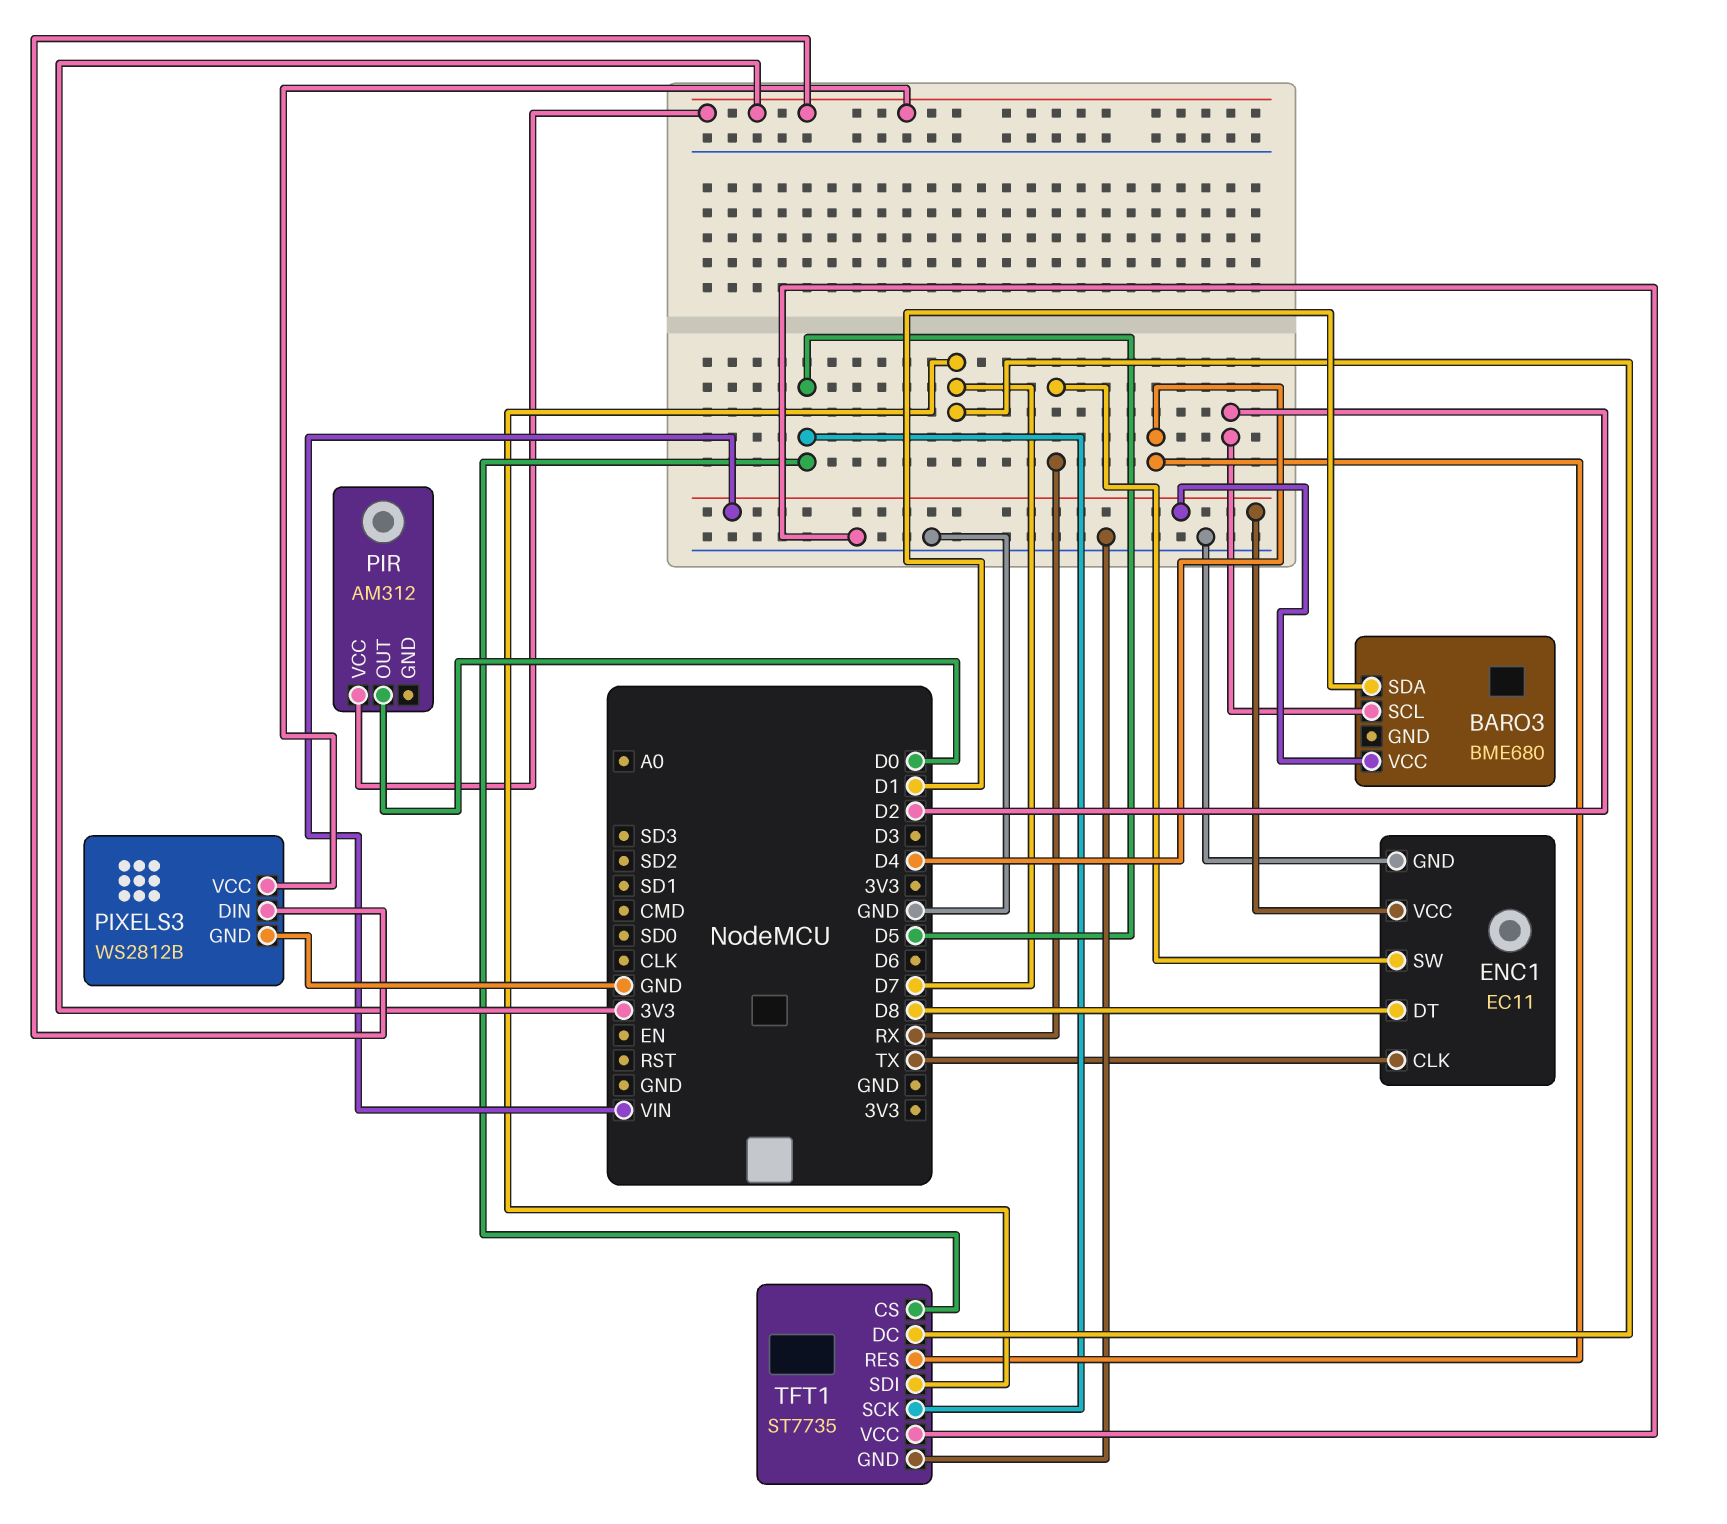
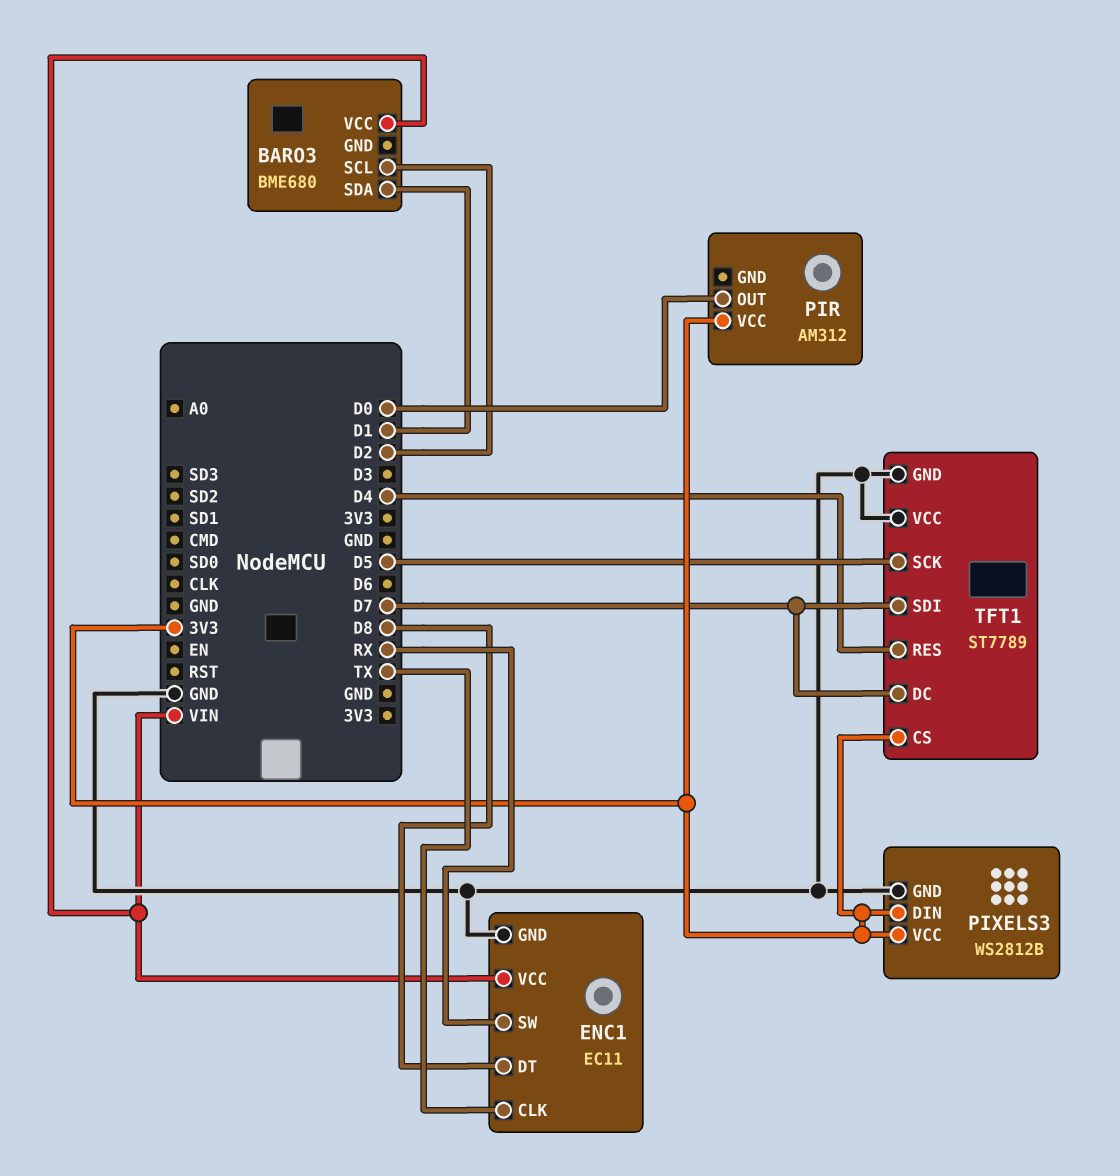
TFT1: ST7735 -> ST7789
TFT1 pin CS: D5 -> 3V3

